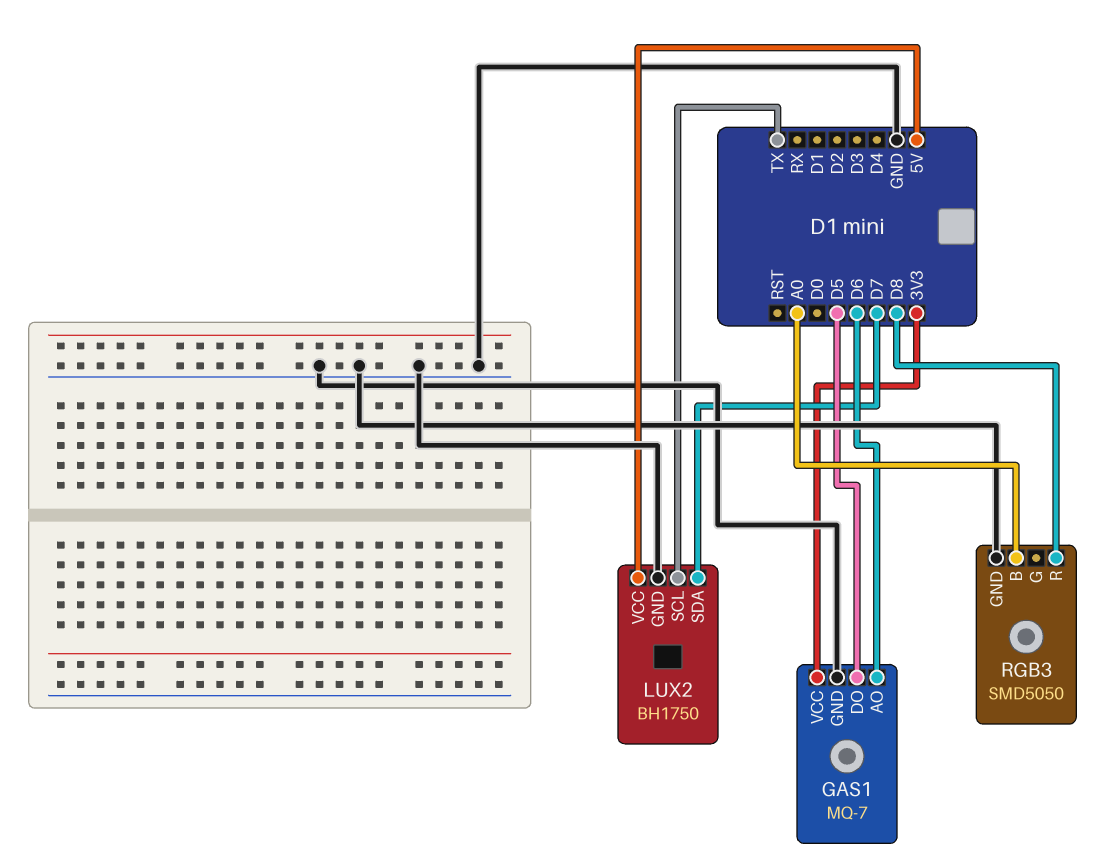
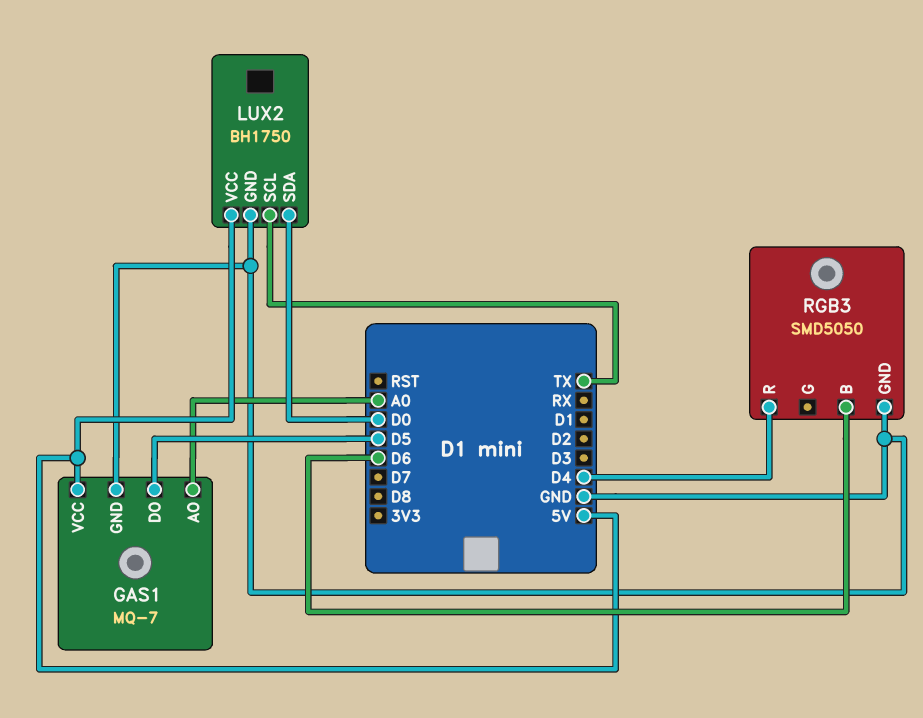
GAS1 pin AO: D6 -> A0
GAS1 pin VCC: 3V3 -> 5V
LUX2 pin SDA: D7 -> D0
RGB3 pin B: A0 -> D6
RGB3 pin R: D8 -> D4

